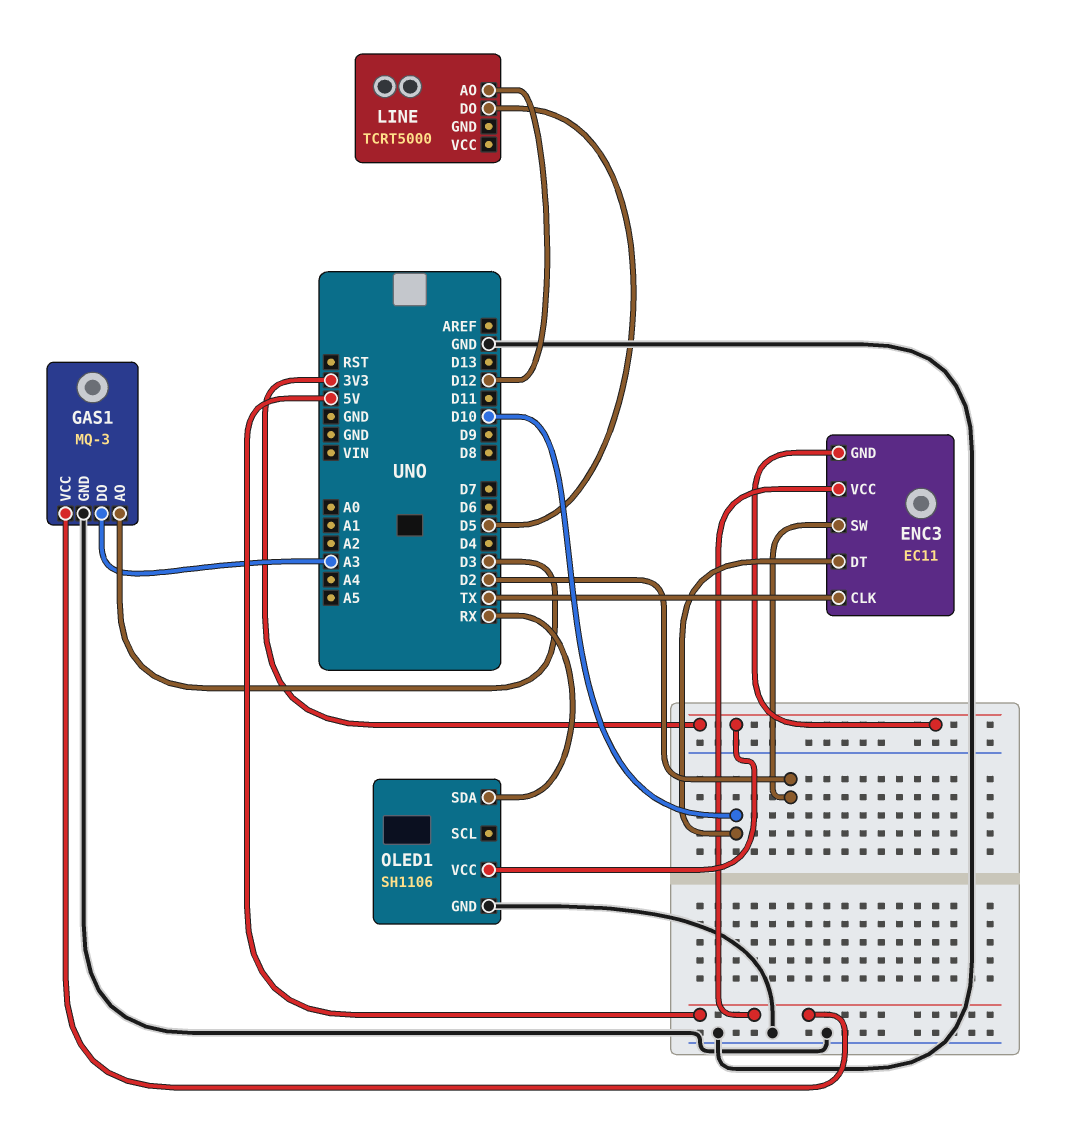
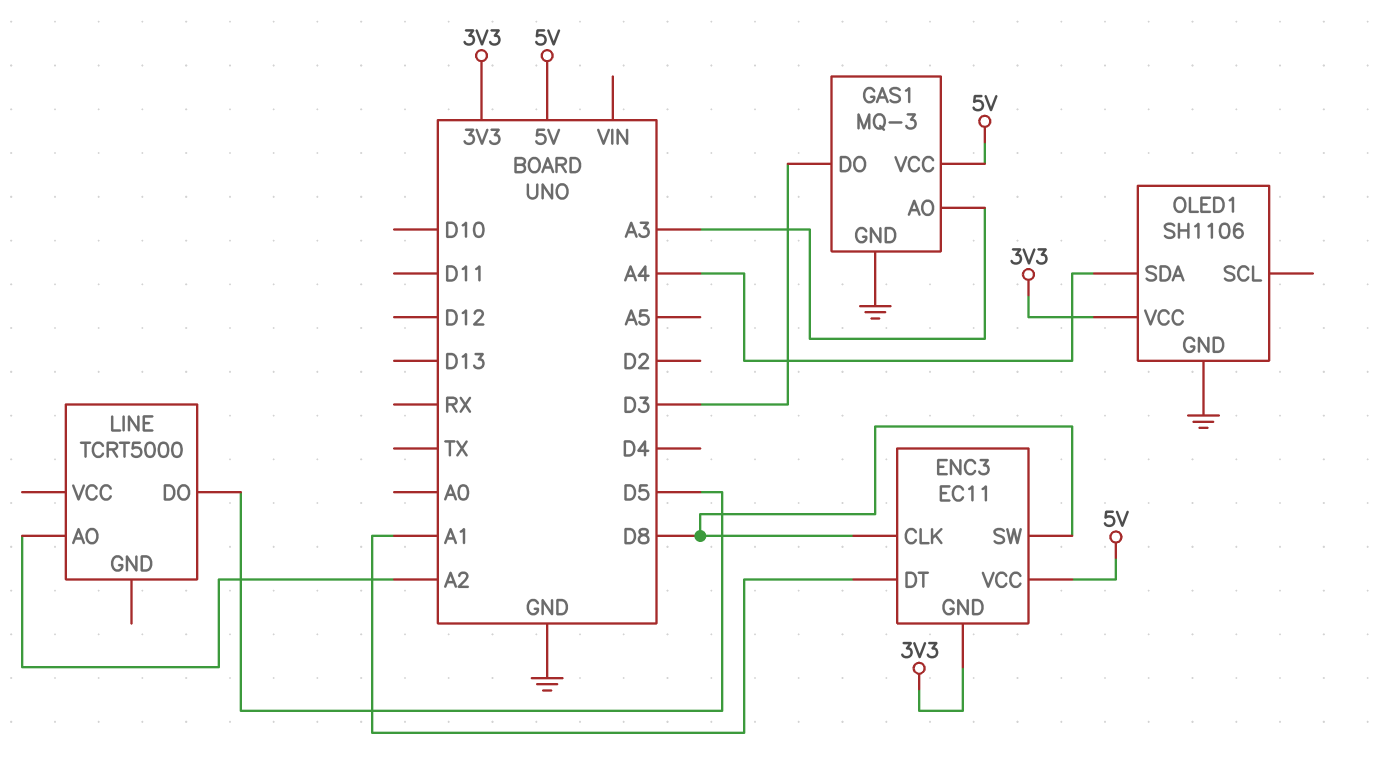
ENC3 pin CLK: TX -> D8
ENC3 pin DT: D10 -> A1
ENC3 pin SW: D2 -> D8
GAS1 pin AO: D3 -> A3
GAS1 pin DO: A3 -> D3
LINE pin AO: D12 -> A2
OLED1 pin SDA: RX -> A4

